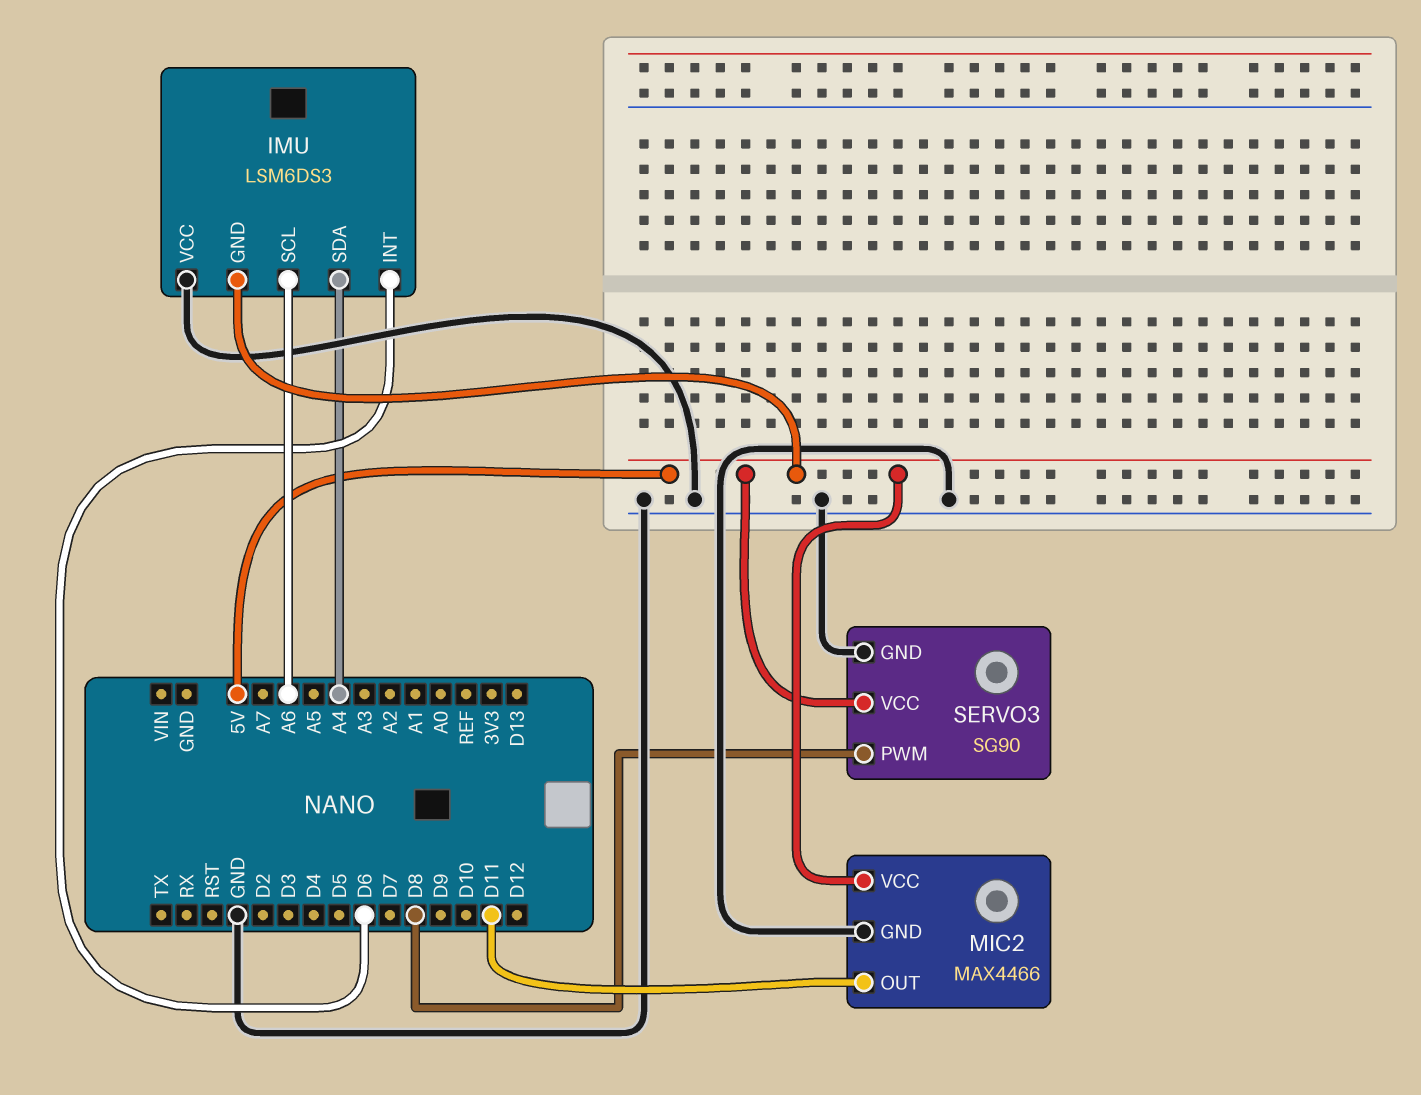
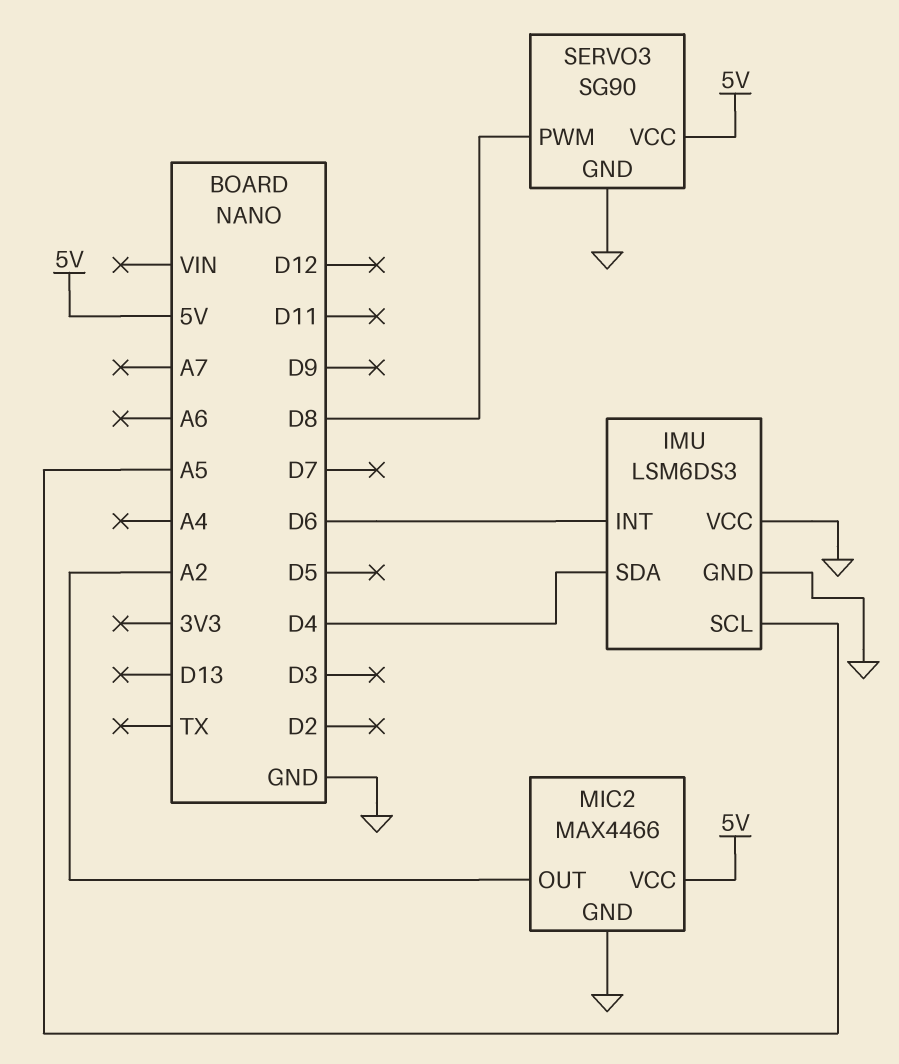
IMU pin GND: 5V -> GND
IMU pin SCL: A6 -> A5
IMU pin SDA: A4 -> D4
MIC2 pin OUT: D11 -> A2

